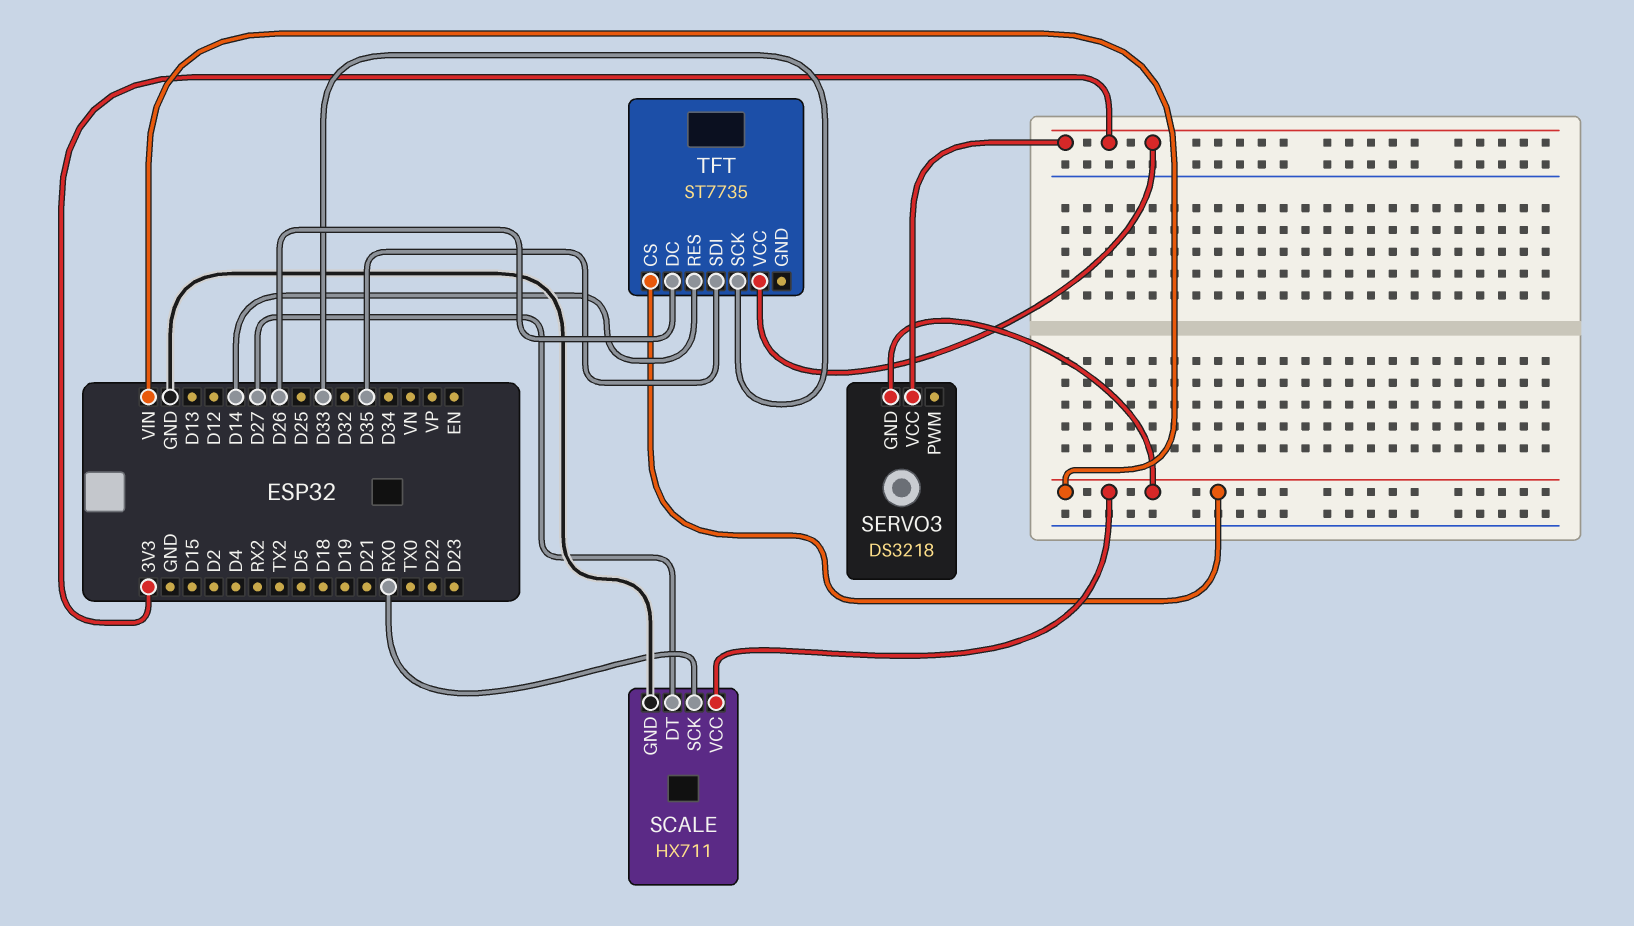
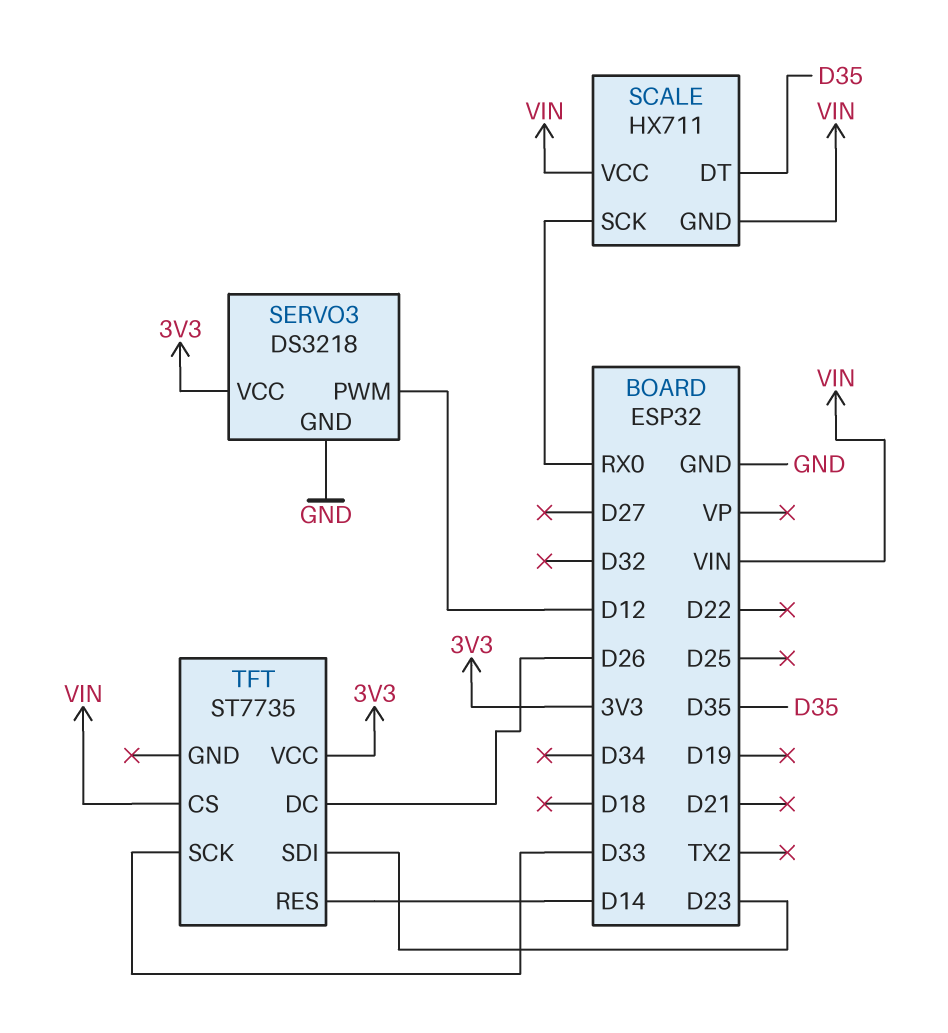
SCALE pin DT: D27 -> D35
SCALE pin GND: GND -> VIN
SERVO3 pin GND: VIN -> GND
SERVO3 pin PWM: none -> D12
TFT pin SDI: D35 -> D23

